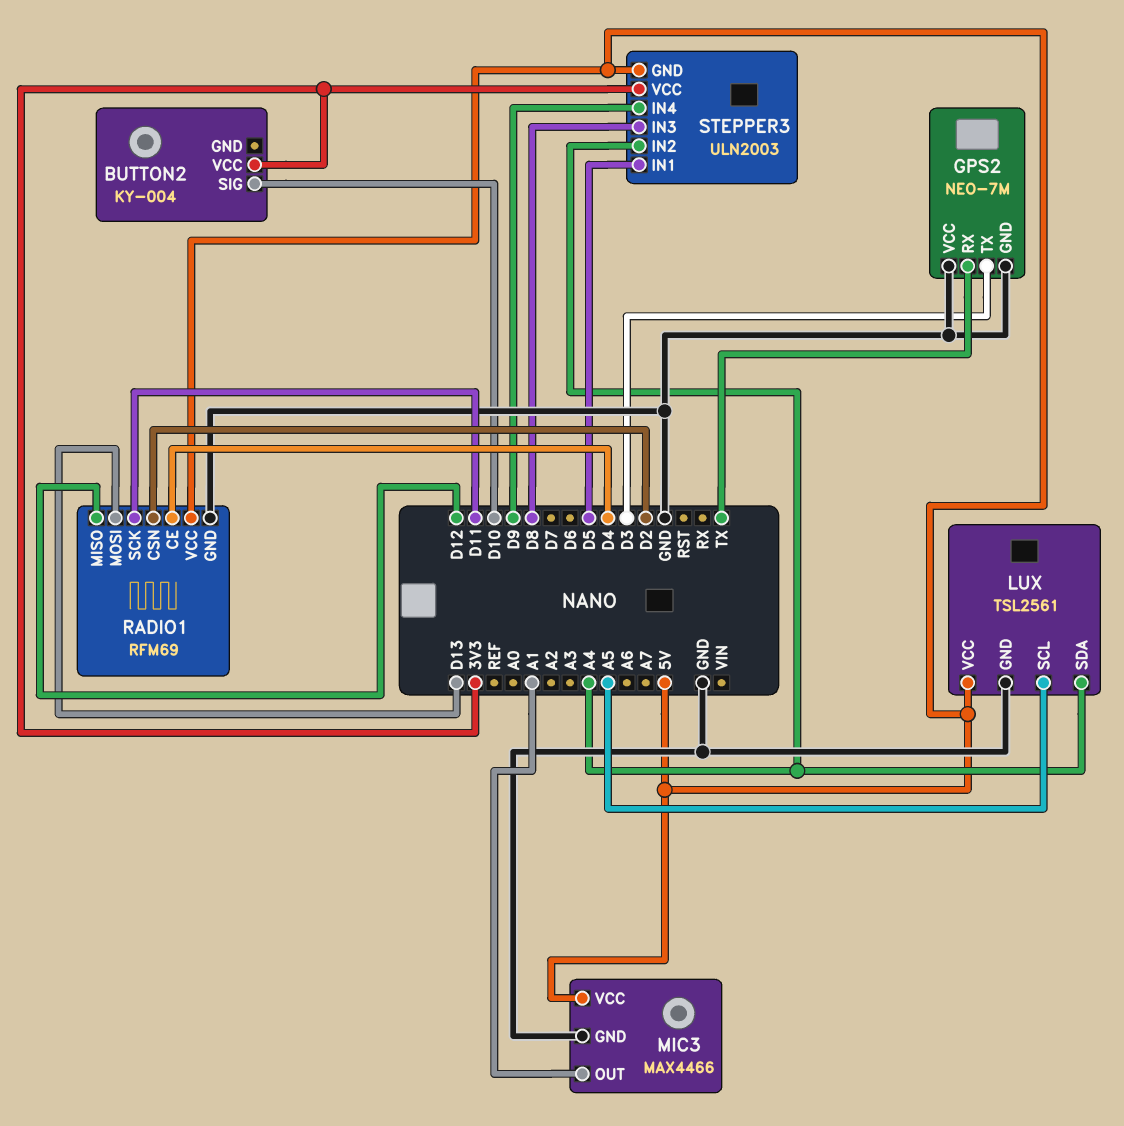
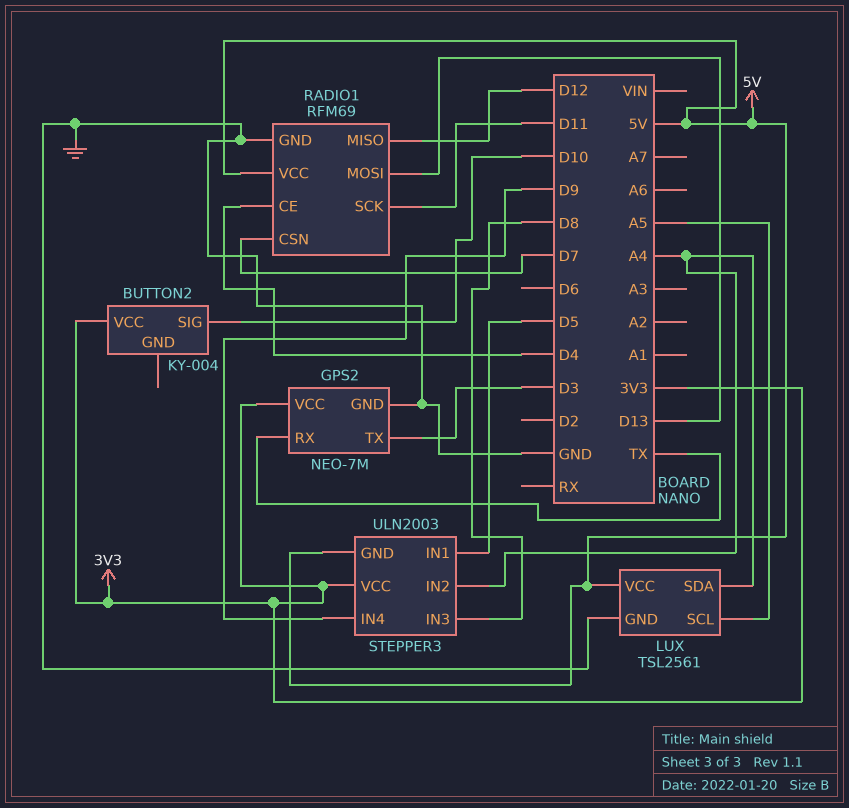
GPS2 pin VCC: GND -> 3V3
MIC3: MAX4466 -> none
MIC3 pin GND: GND -> none
MIC3 pin OUT: A1 -> none
MIC3 pin VCC: 5V -> none
RADIO1 pin CSN: D2 -> D7

